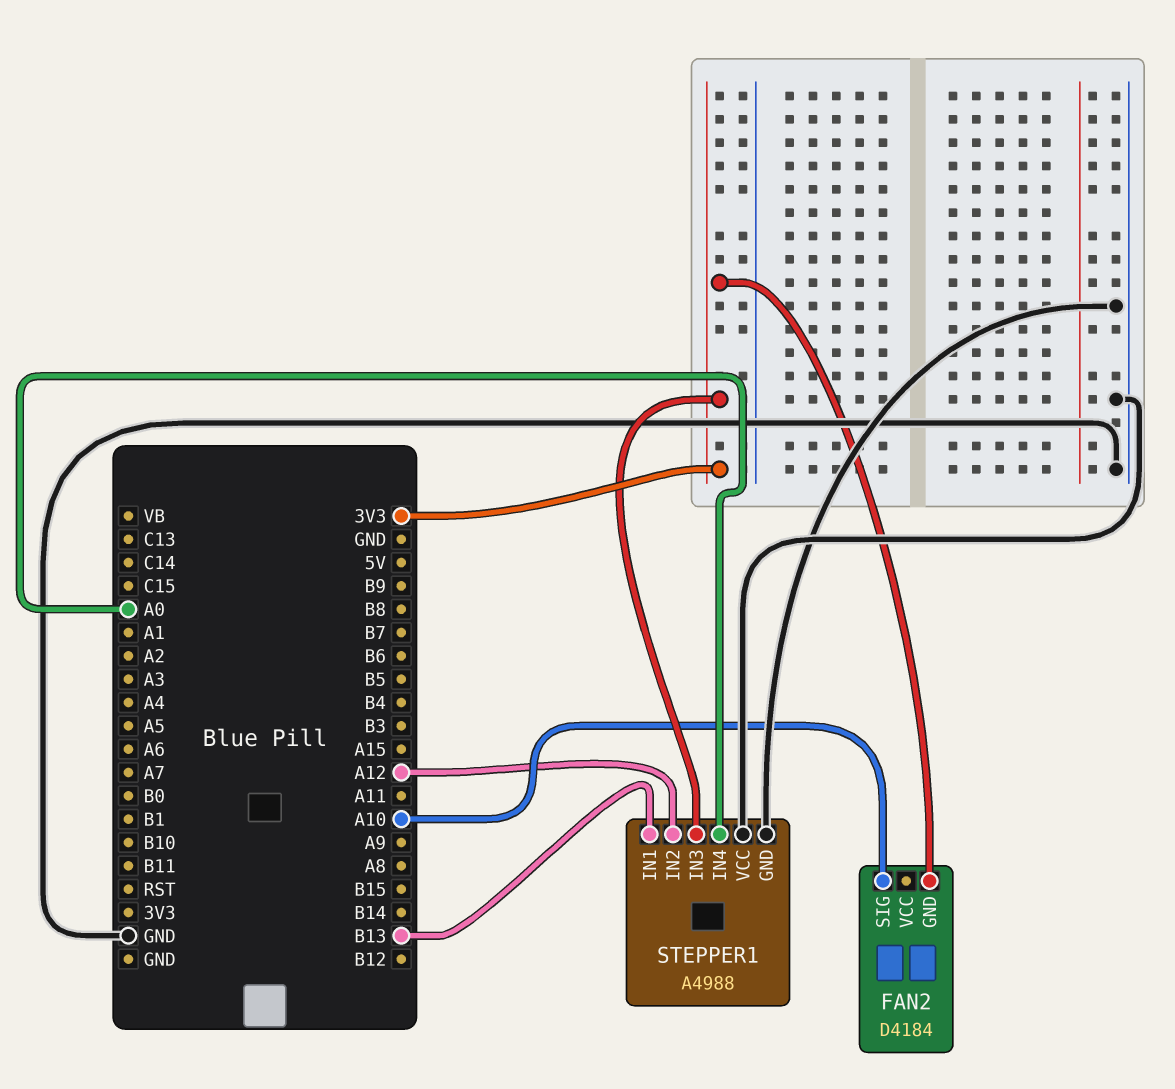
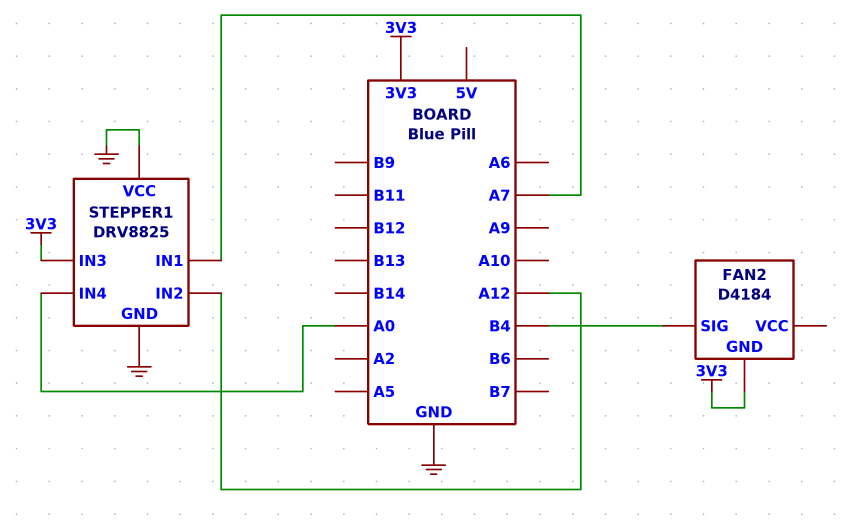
FAN2 pin SIG: A10 -> B4
STEPPER1: A4988 -> DRV8825
STEPPER1 pin IN1: B13 -> A7

